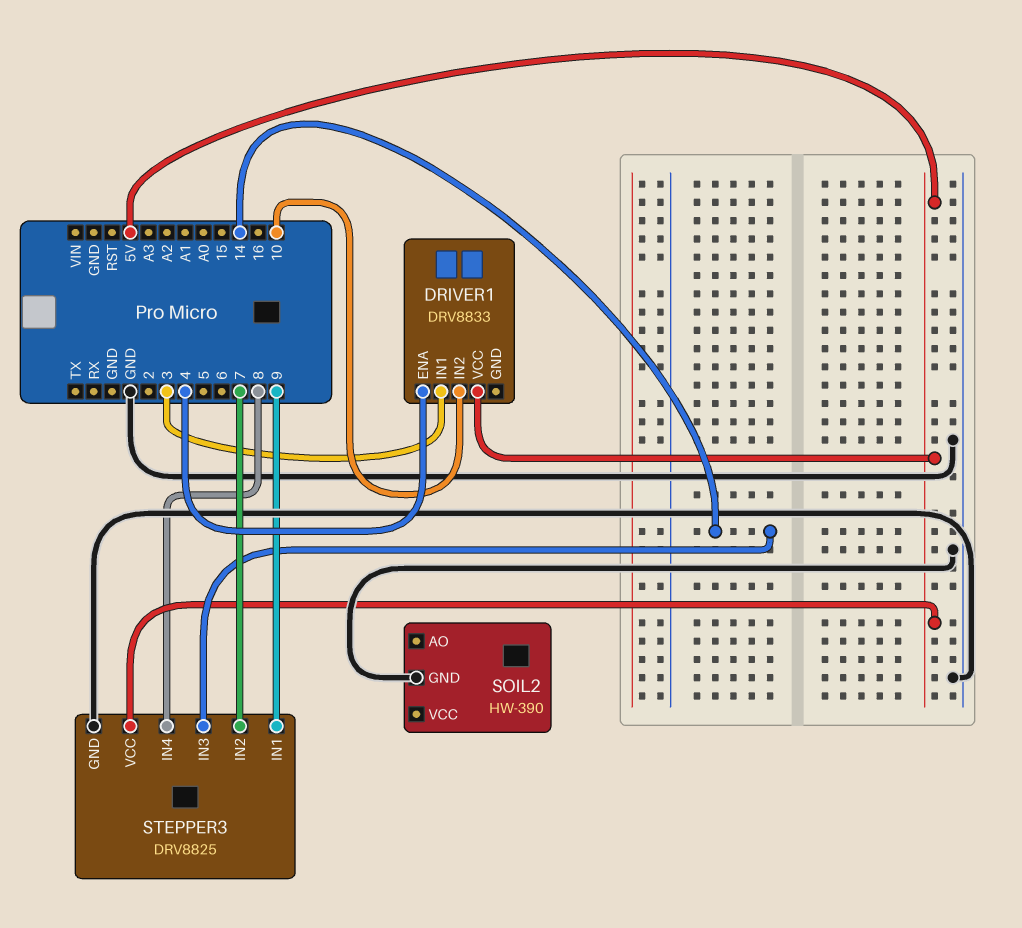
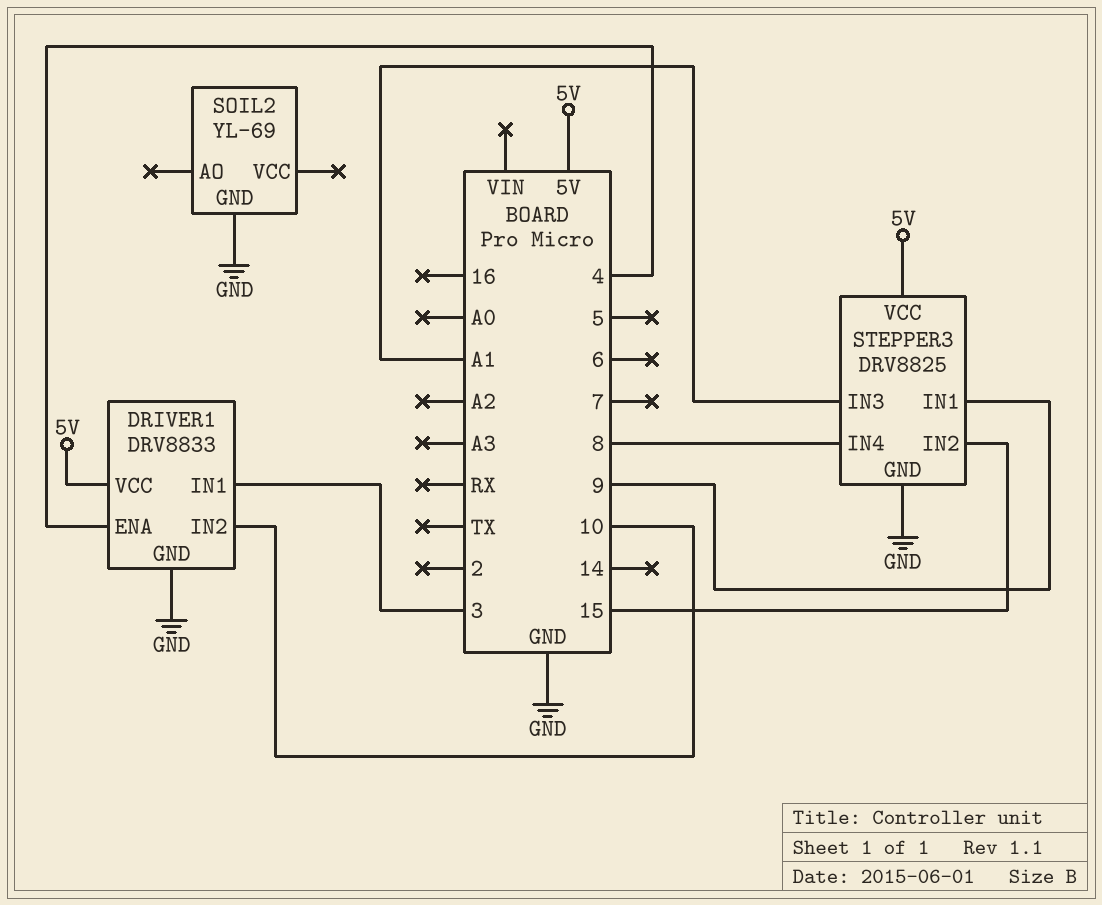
DRIVER1 pin GND: none -> GND
SOIL2: HW-390 -> YL-69
STEPPER3 pin IN2: 7 -> 15
STEPPER3 pin IN3: 14 -> A1

